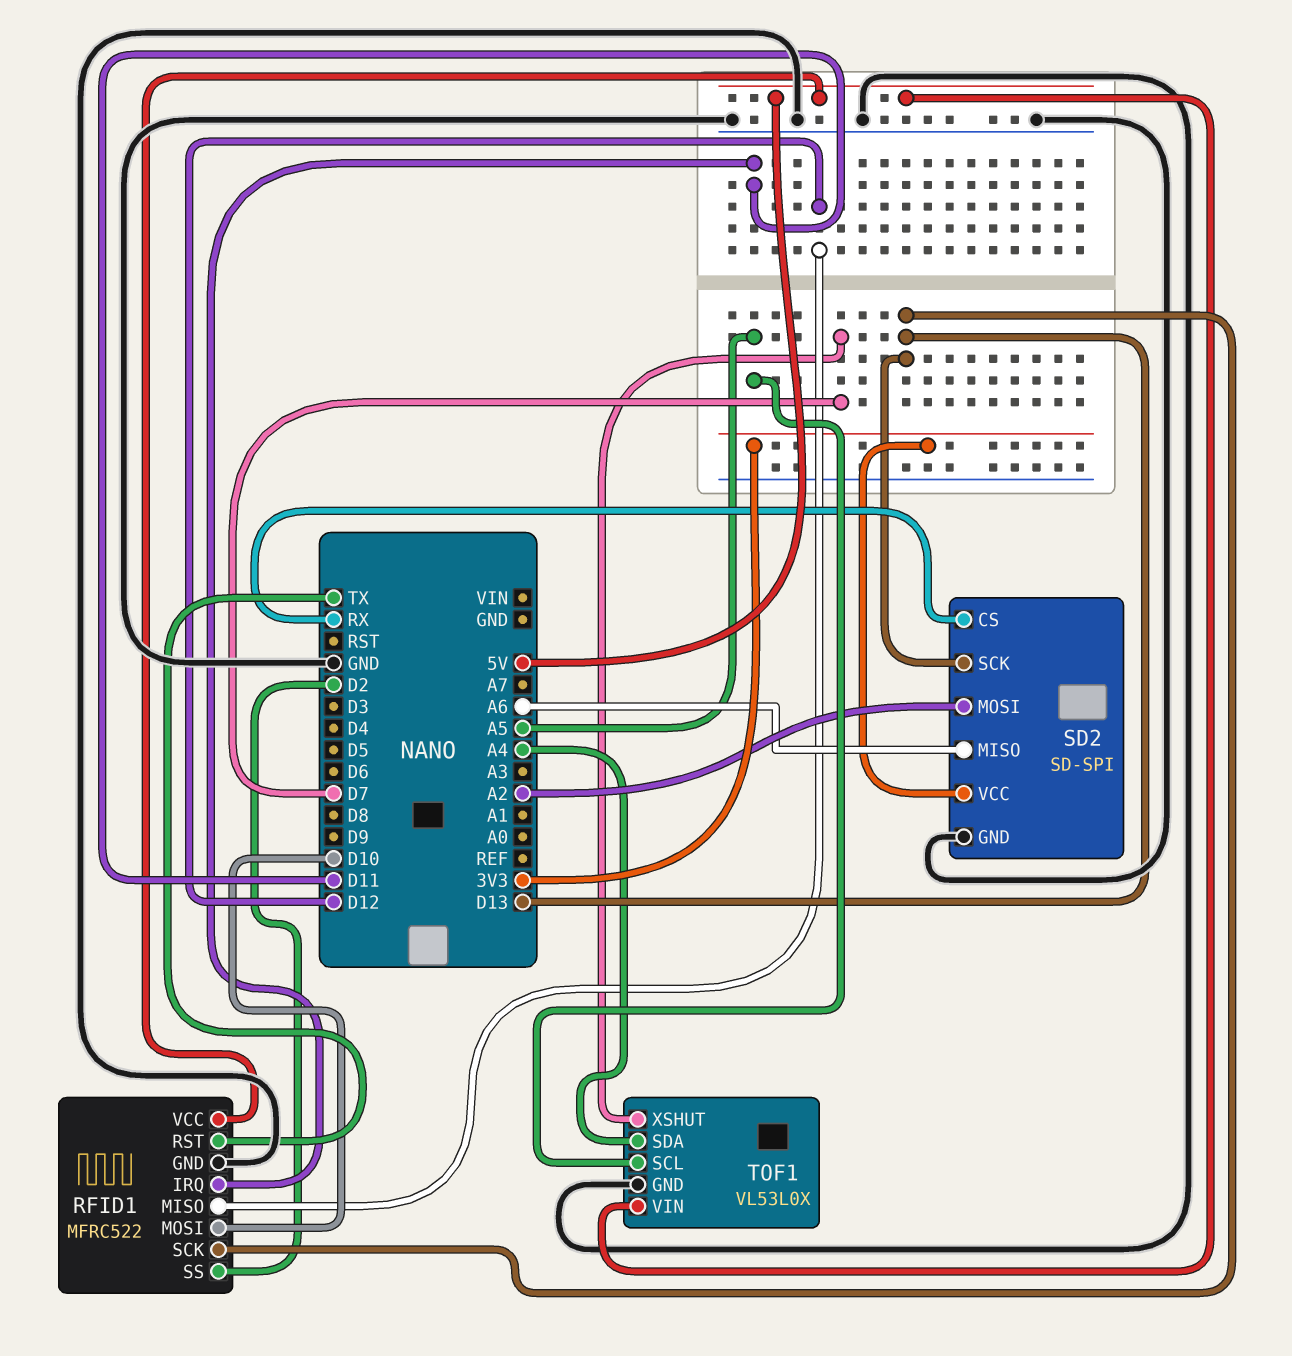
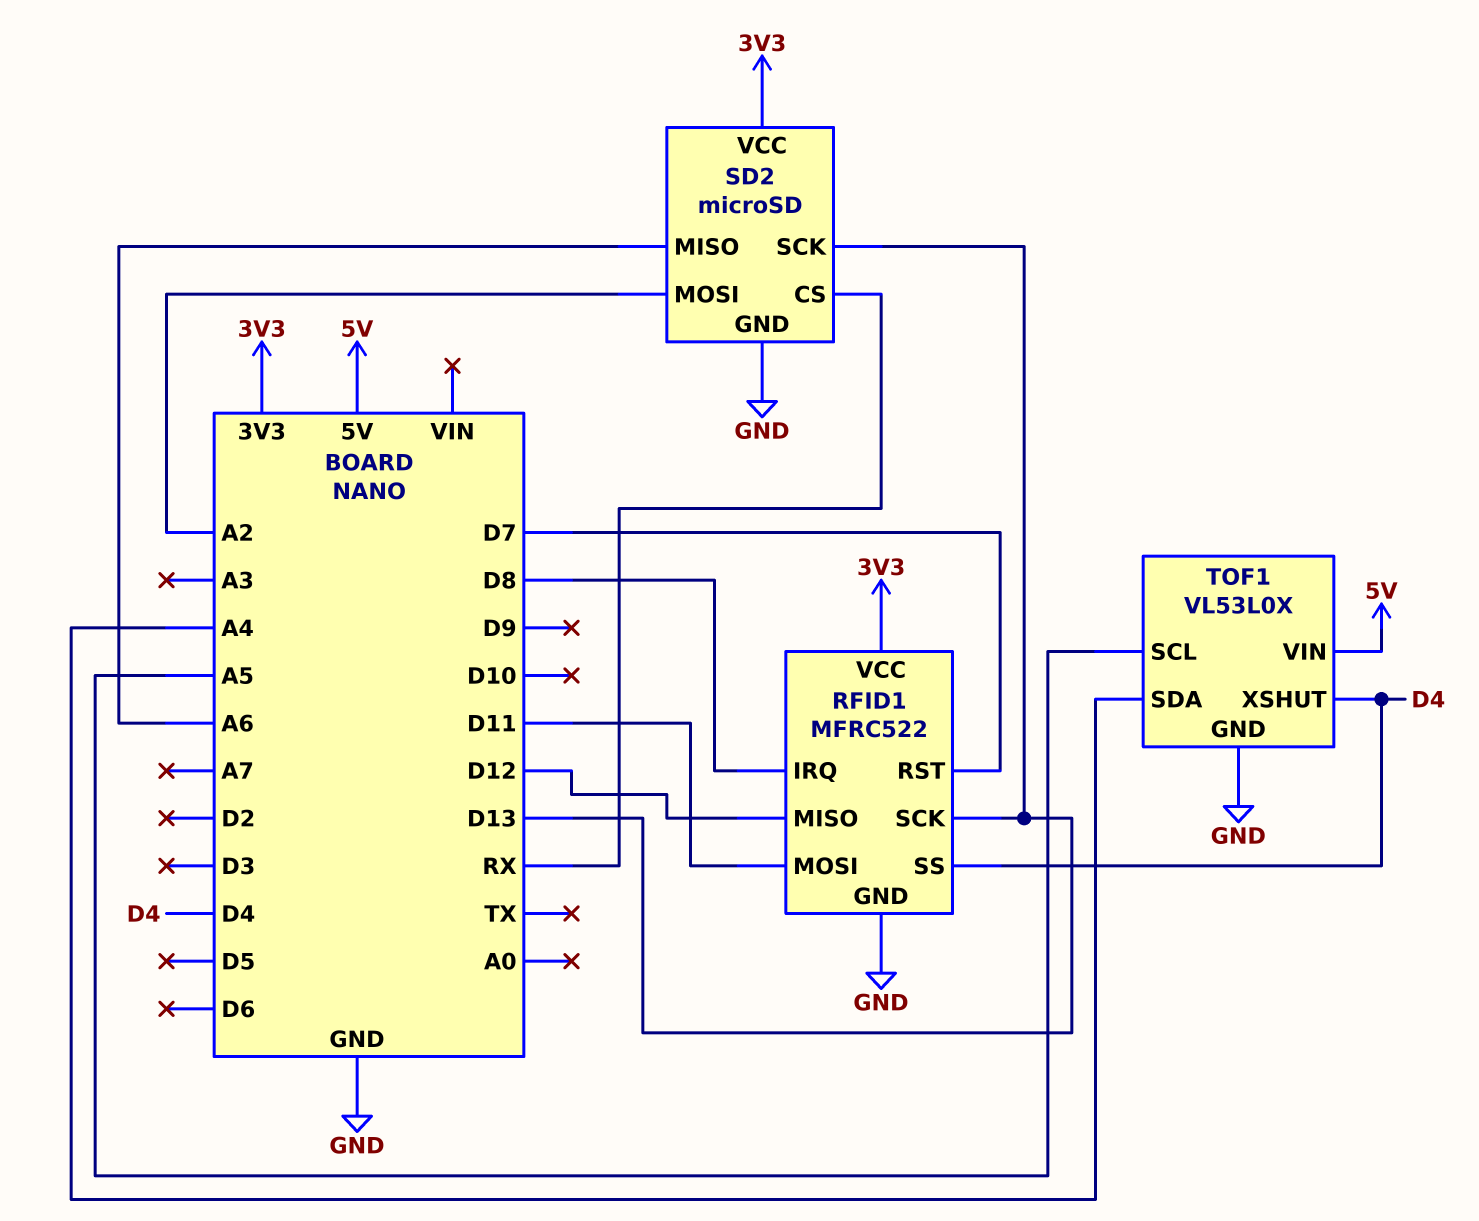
RFID1 pin IRQ: D11 -> D8
RFID1 pin MOSI: D10 -> D11
RFID1 pin RST: TX -> D7
RFID1 pin SS: D2 -> D4
RFID1 pin VCC: 5V -> 3V3
SD2: SD-SPI -> microSD
TOF1 pin XSHUT: D7 -> D4

